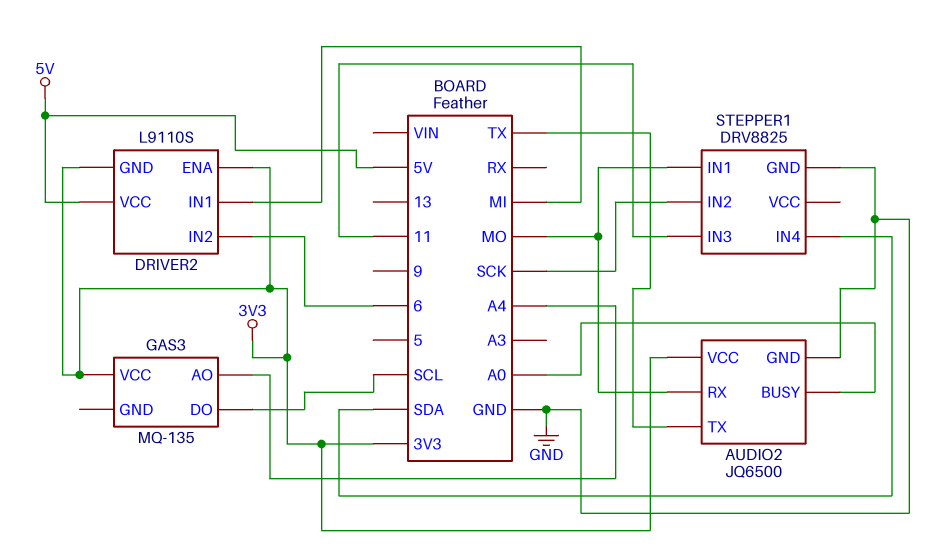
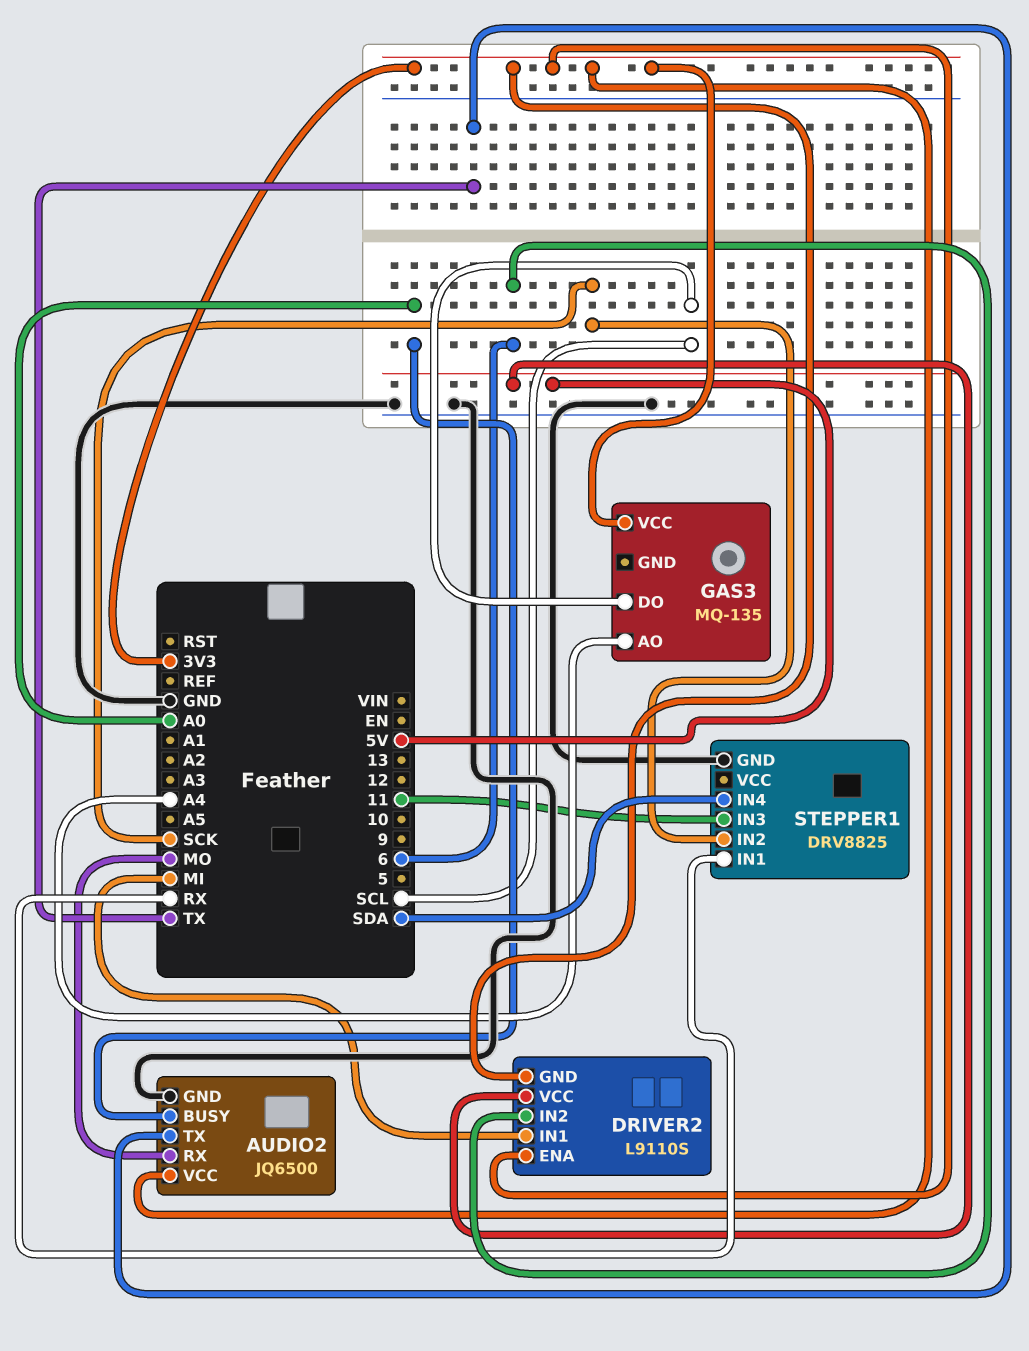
STEPPER1 pin IN1: MO -> RX

